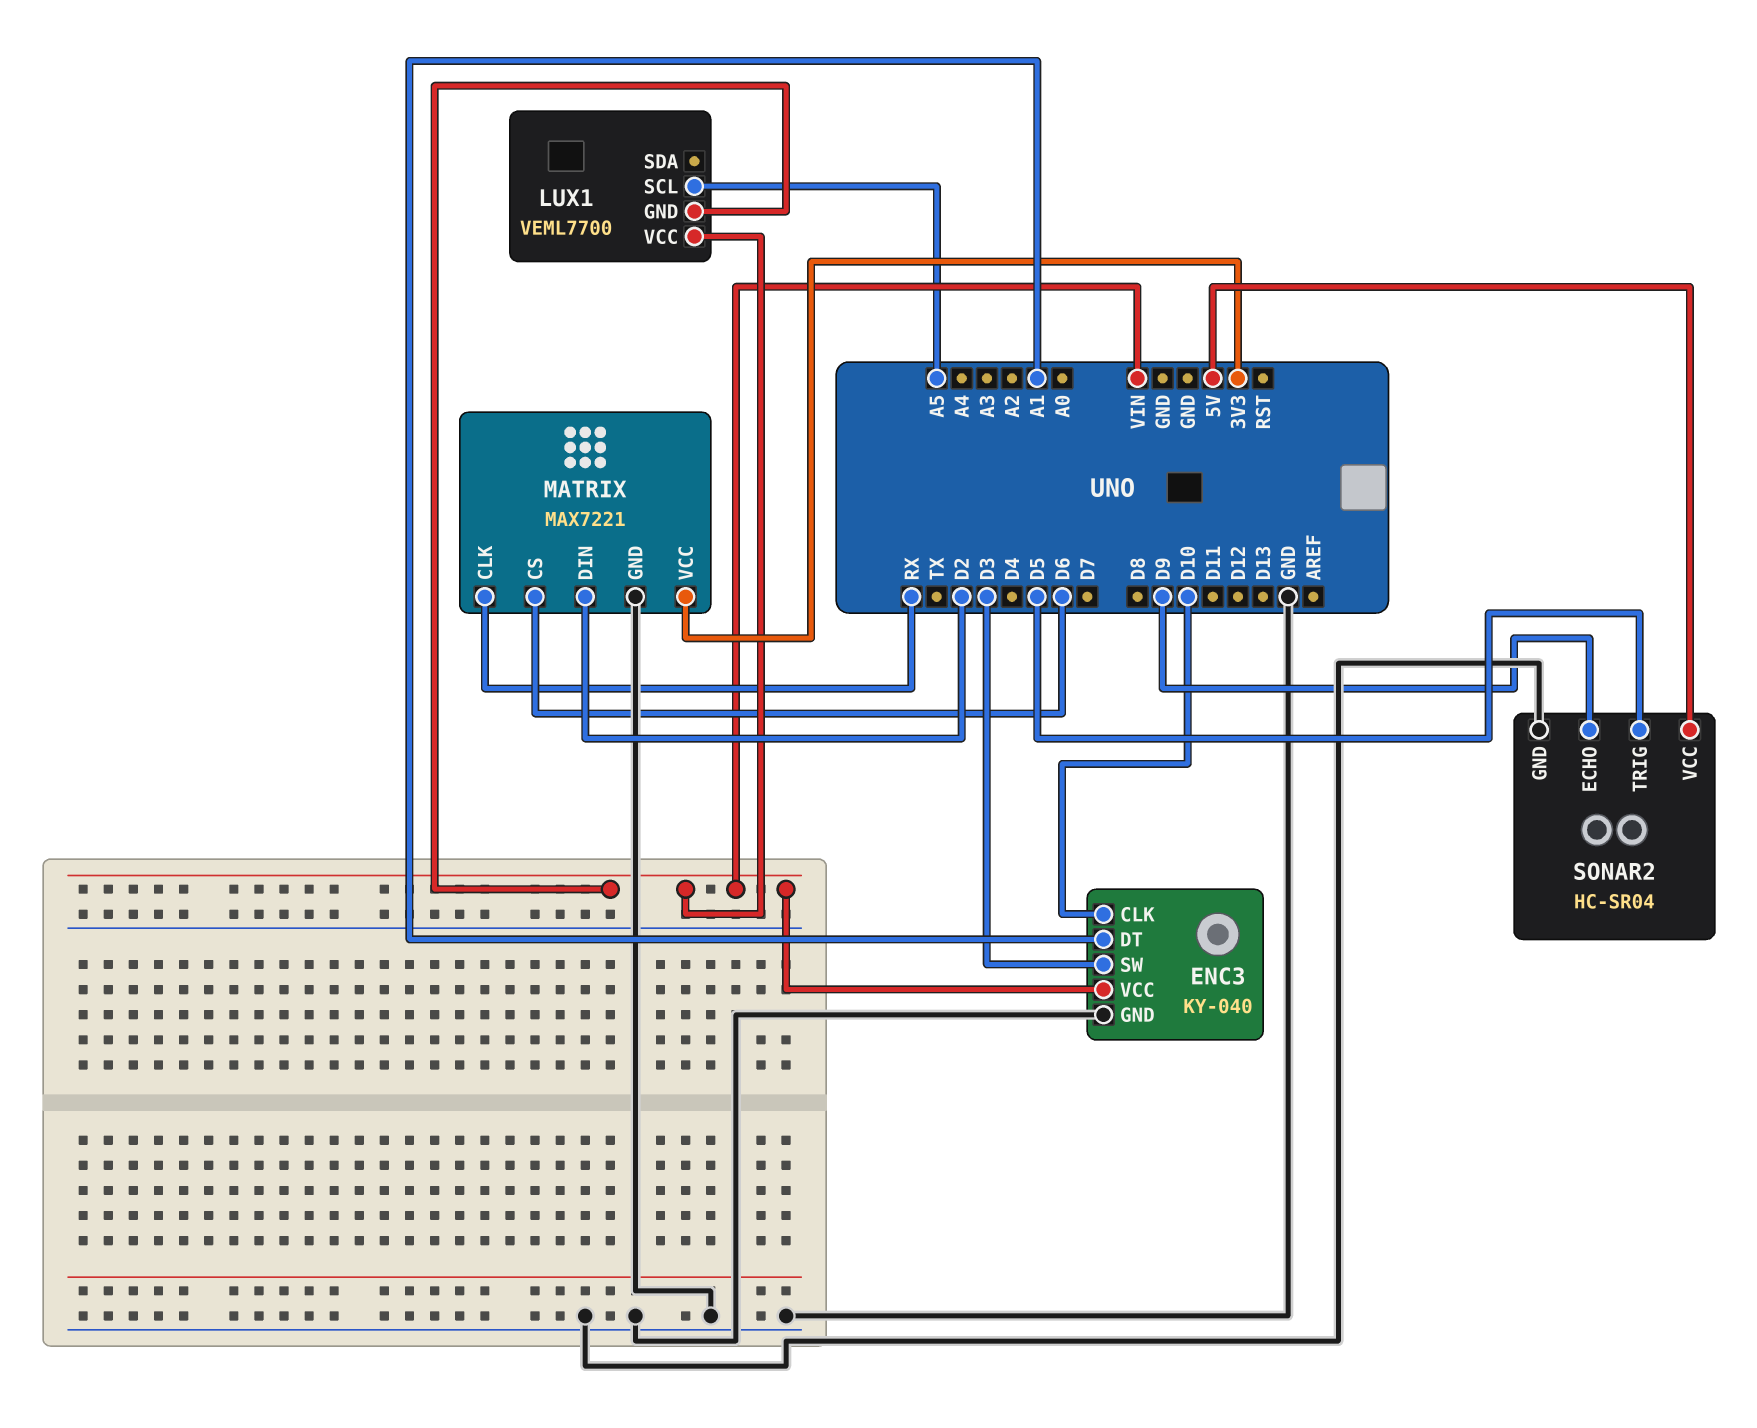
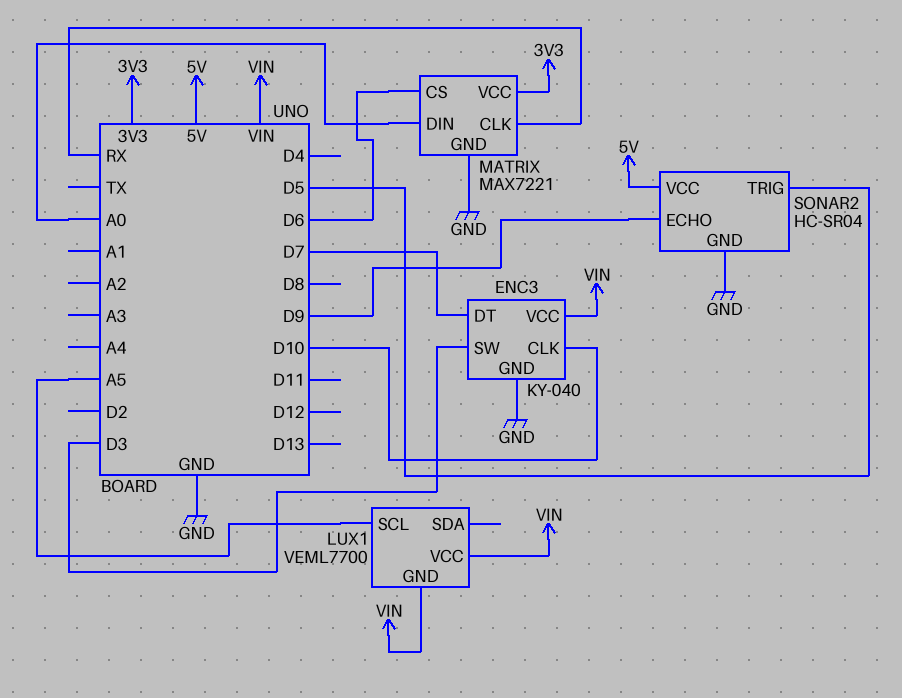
ENC3 pin DT: A1 -> D7
MATRIX pin DIN: D2 -> A0

